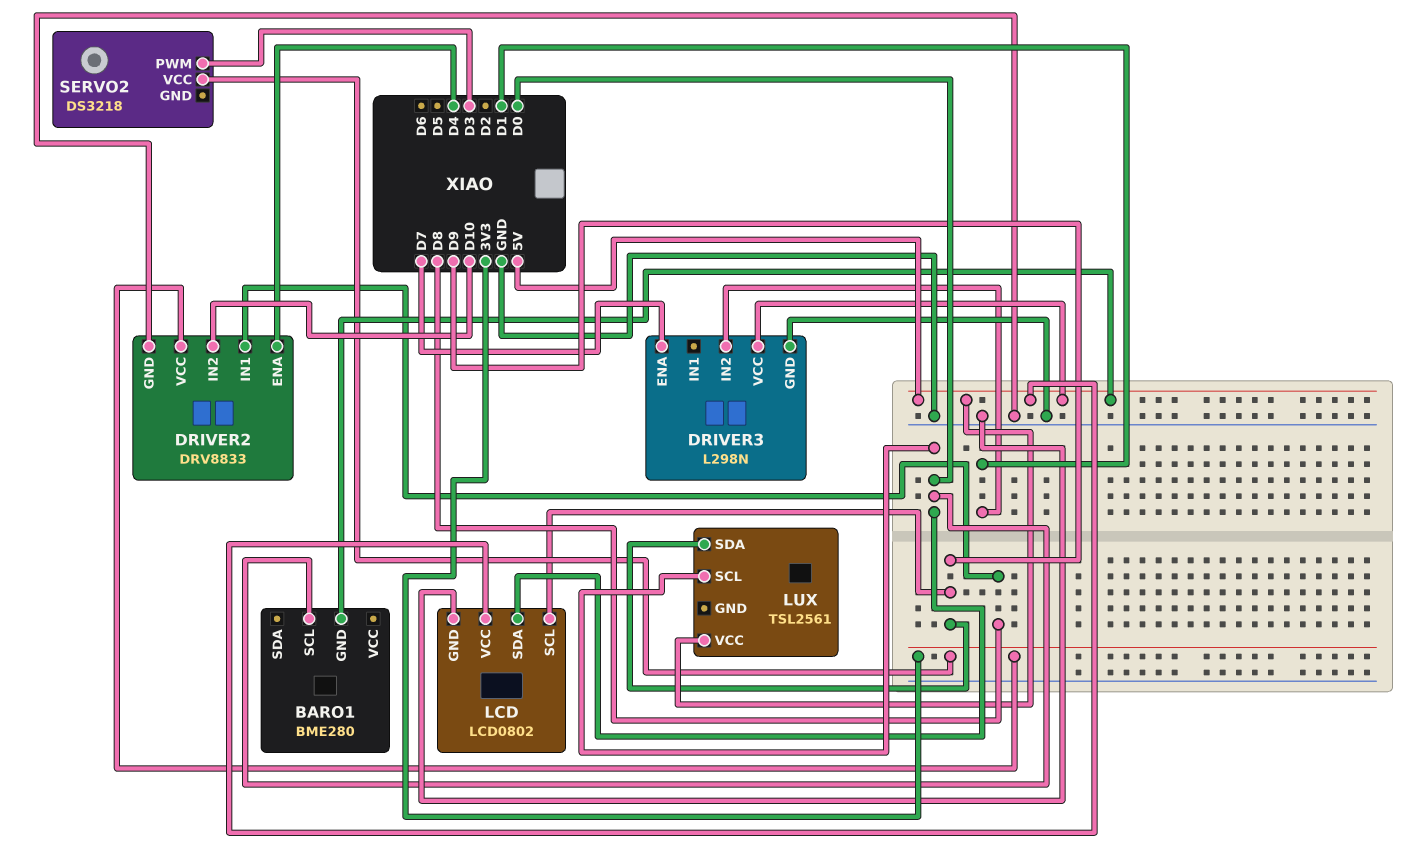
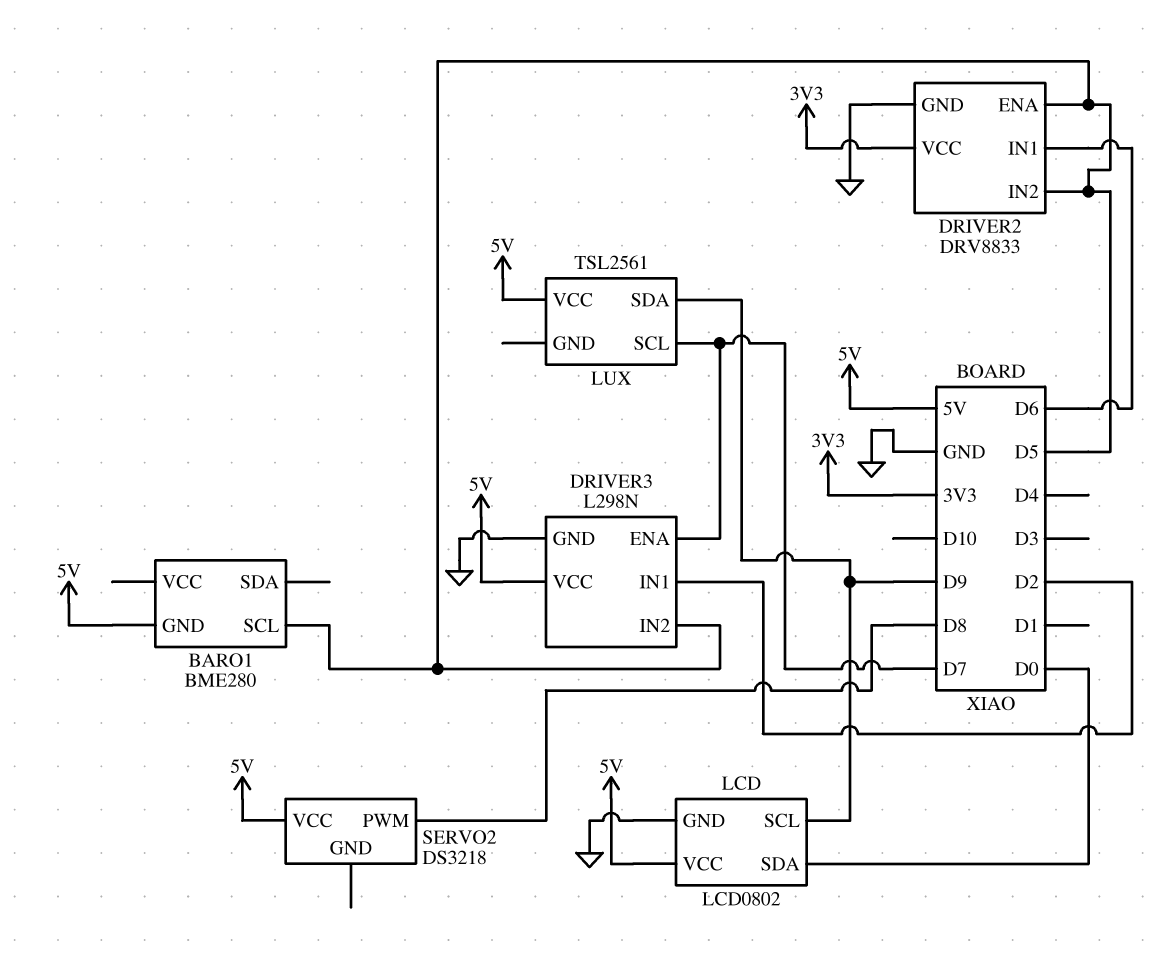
BARO1 pin SCL: D0 -> D5
DRIVER2 pin ENA: D4 -> D5
DRIVER2 pin IN1: D8 -> D6
DRIVER2 pin IN2: D10 -> D5
DRIVER3 pin IN1: none -> D2
DRIVER3 pin IN2: D1 -> D5
LUX pin SCL: D0 -> D7
SERVO2 pin PWM: D3 -> D8
SERVO2 pin VCC: 3V3 -> 5V

